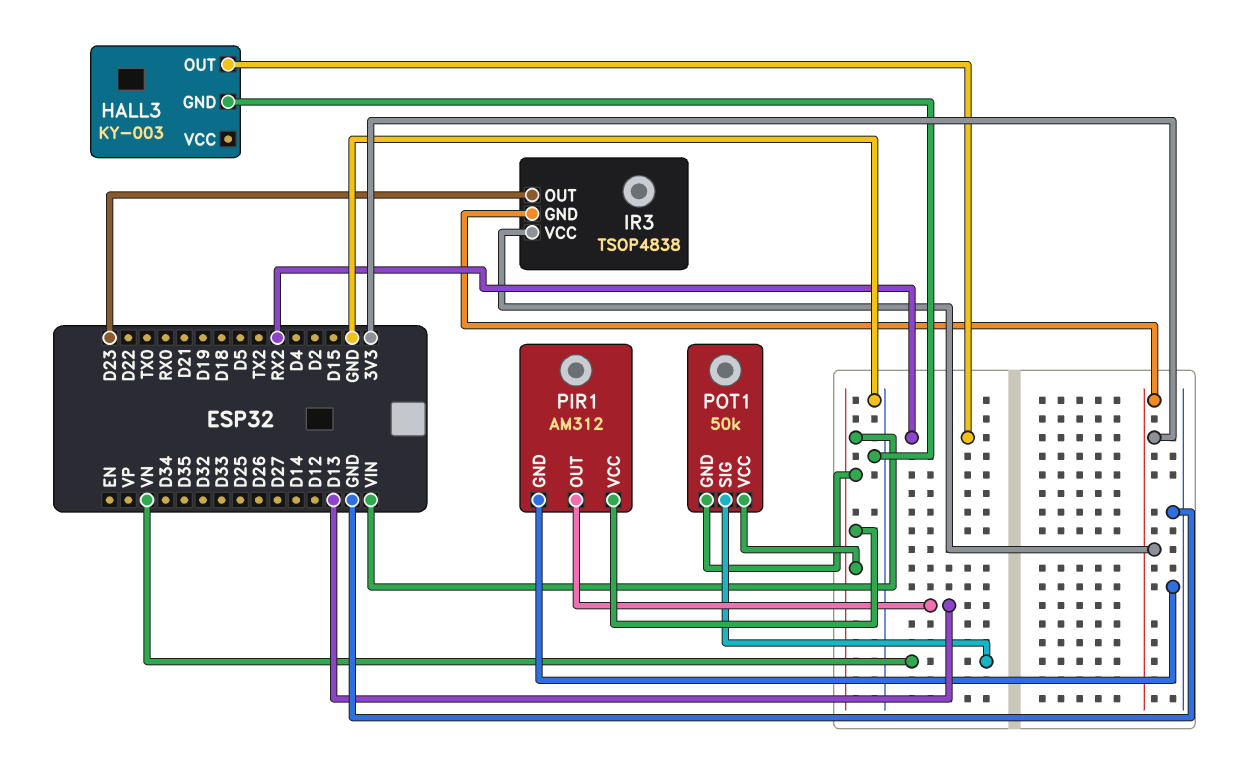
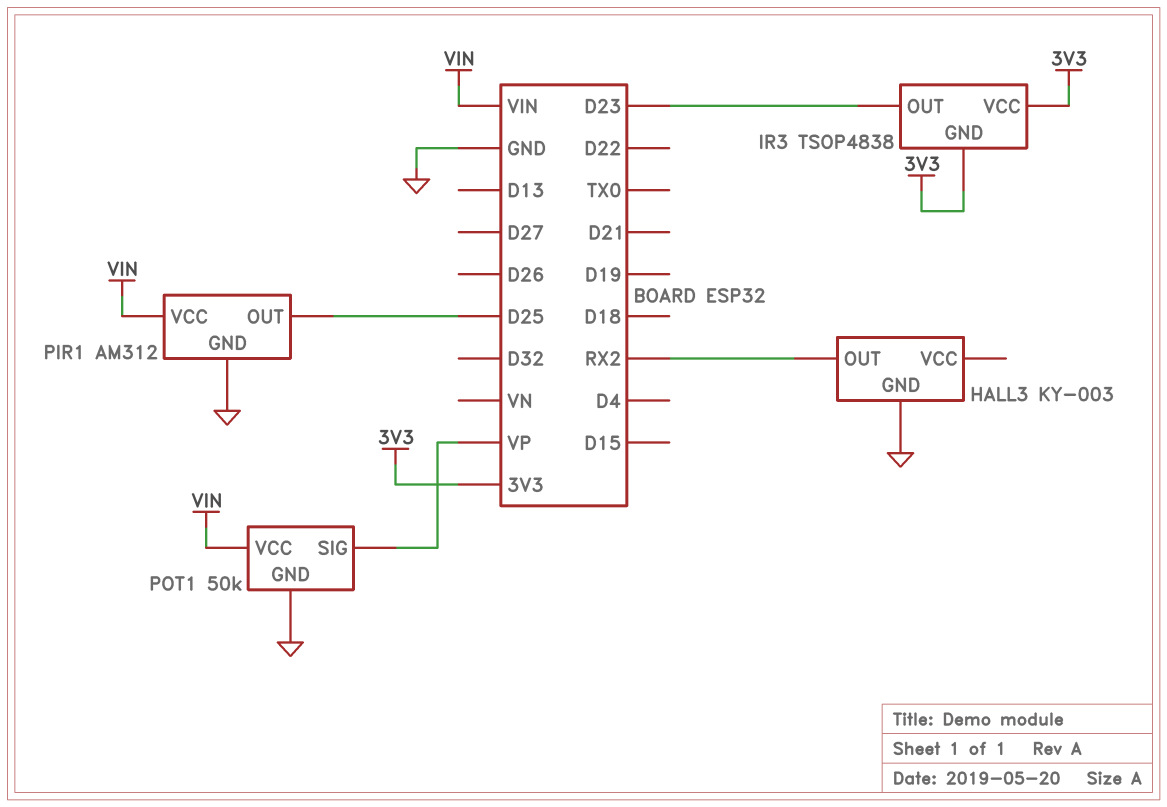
PIR1 pin OUT: D13 -> D25
POT1 pin GND: VIN -> GND
POT1 pin SIG: VN -> VP

